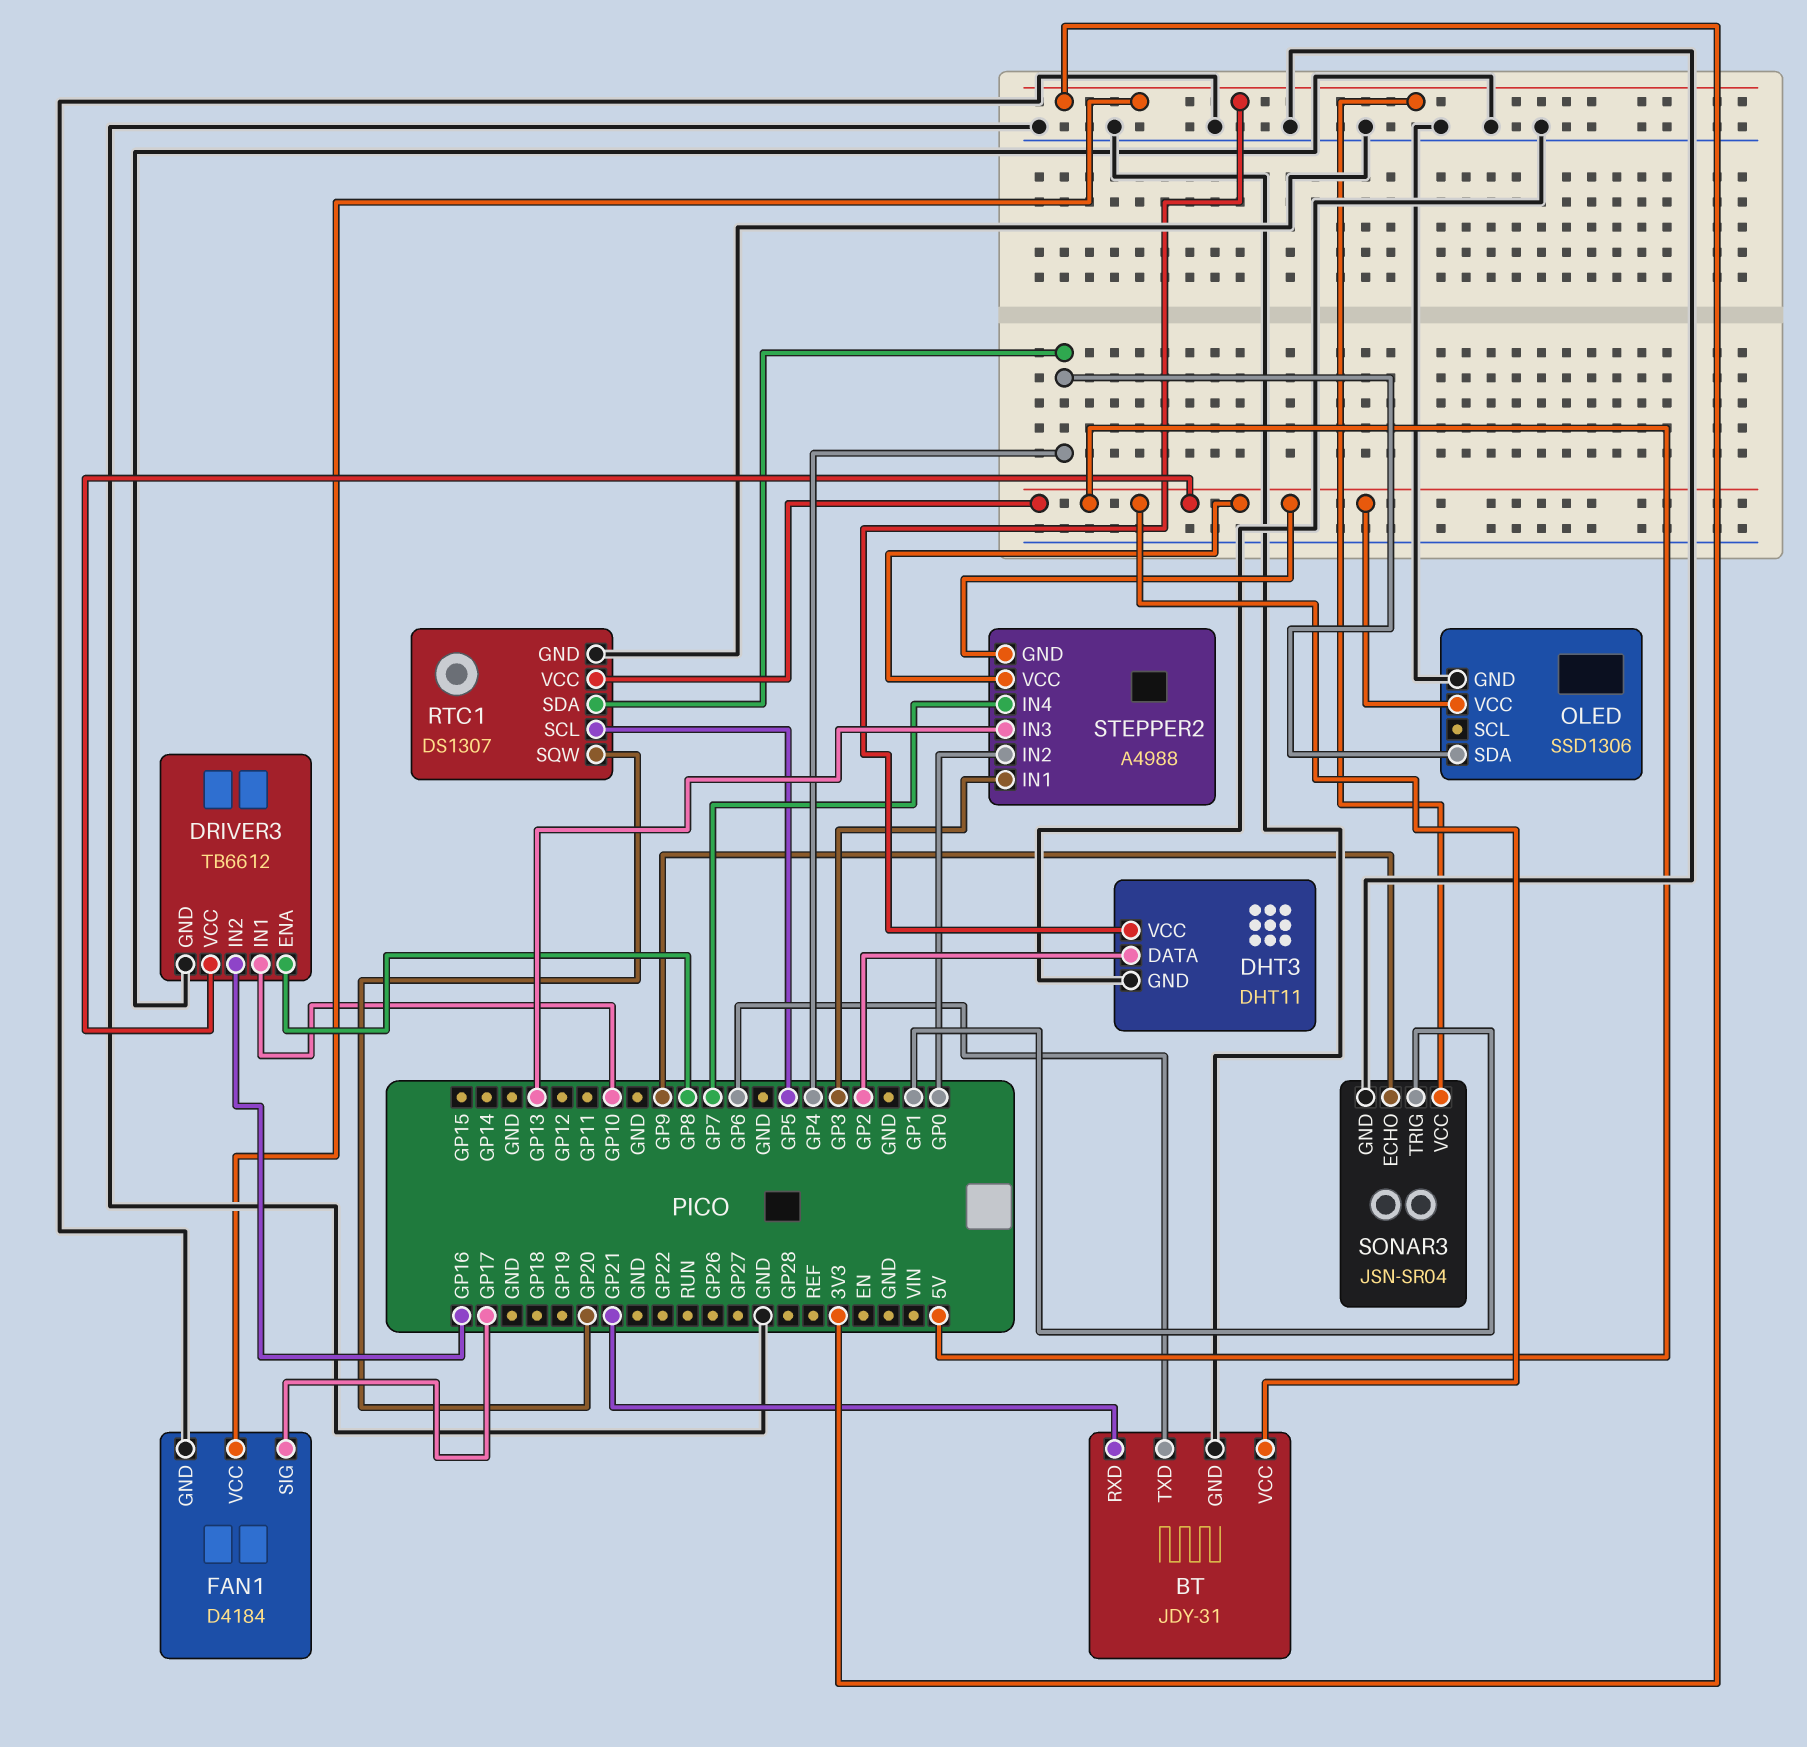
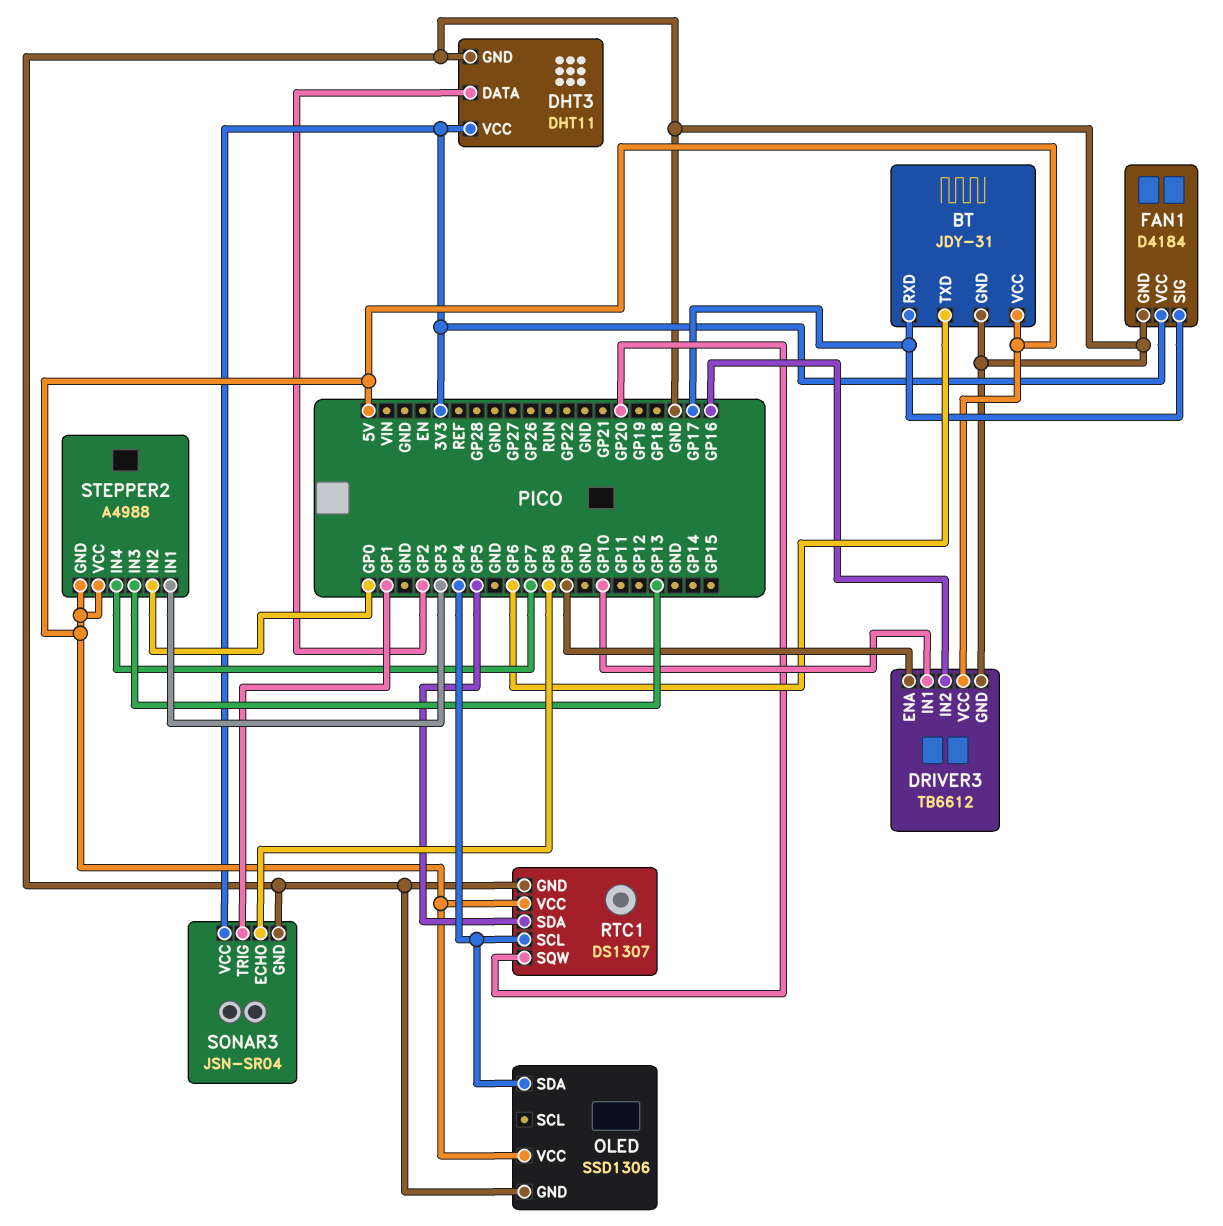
BT pin RXD: GP21 -> GP17
DRIVER3 pin ENA: GP8 -> GP9
RTC1 pin SCL: GP5 -> GP4
RTC1 pin SDA: GP4 -> GP5
SONAR3 pin ECHO: GP9 -> GP8

